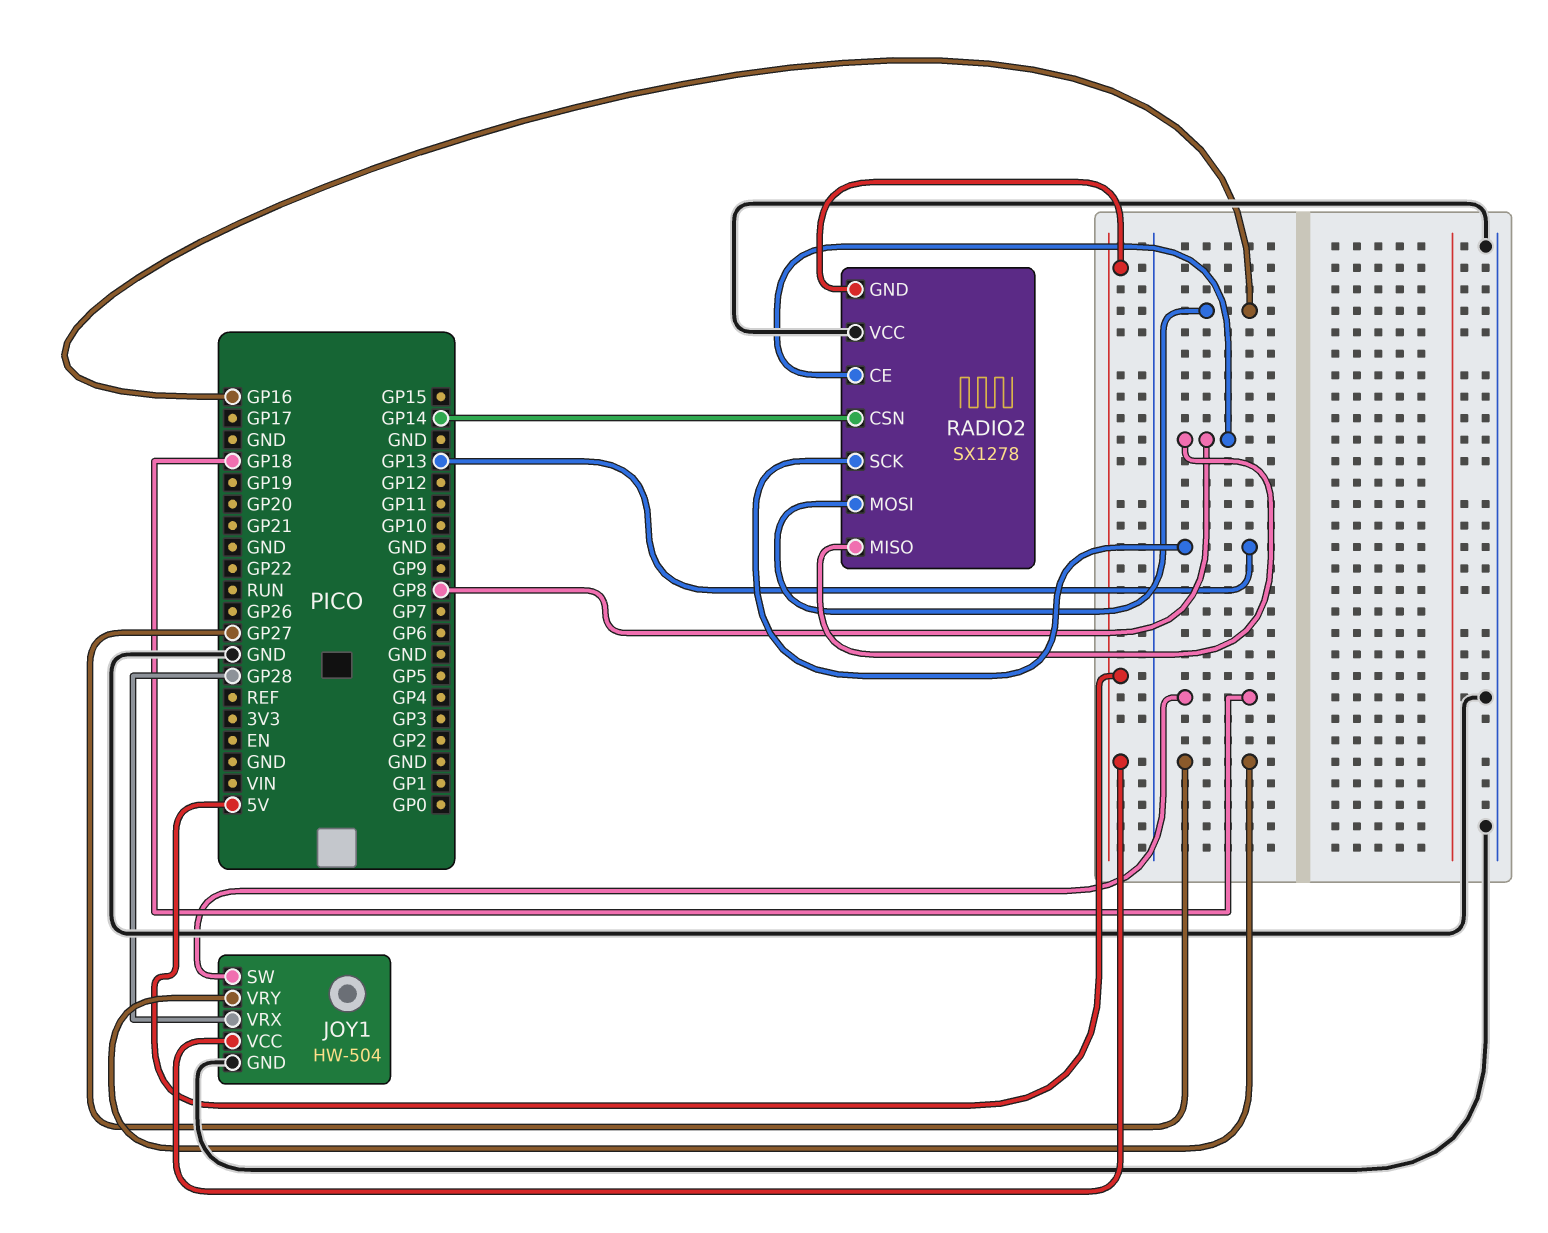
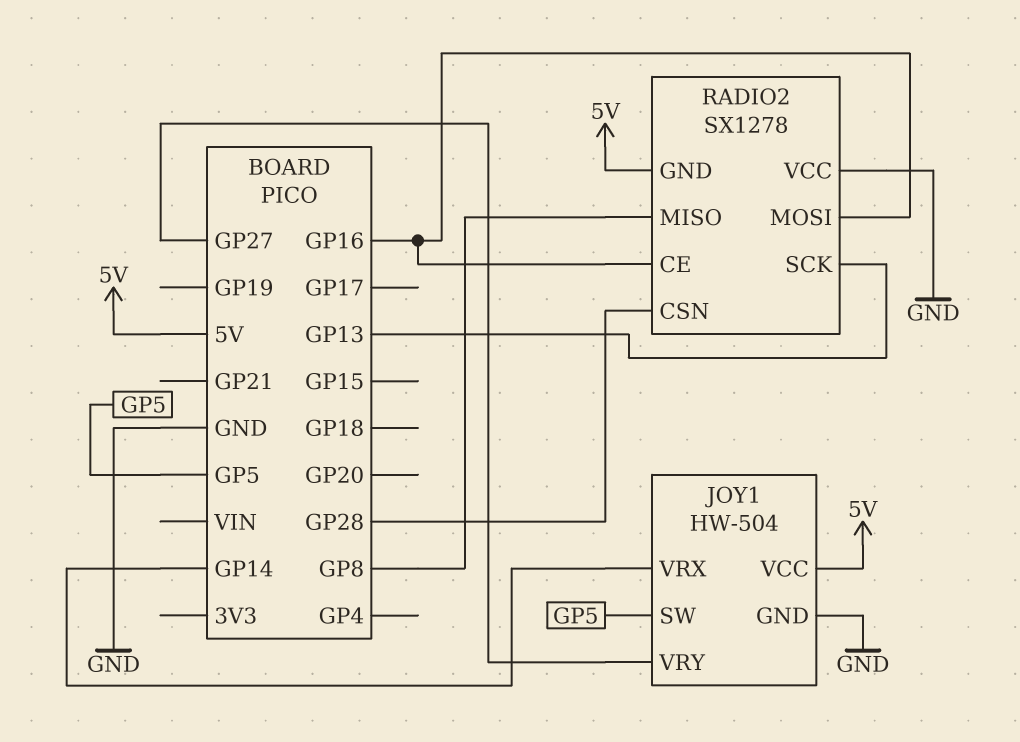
JOY1 pin SW: GP18 -> GP5
JOY1 pin VRX: GP28 -> GP14
RADIO2 pin CE: GP8 -> GP16
RADIO2 pin CSN: GP14 -> GP28

